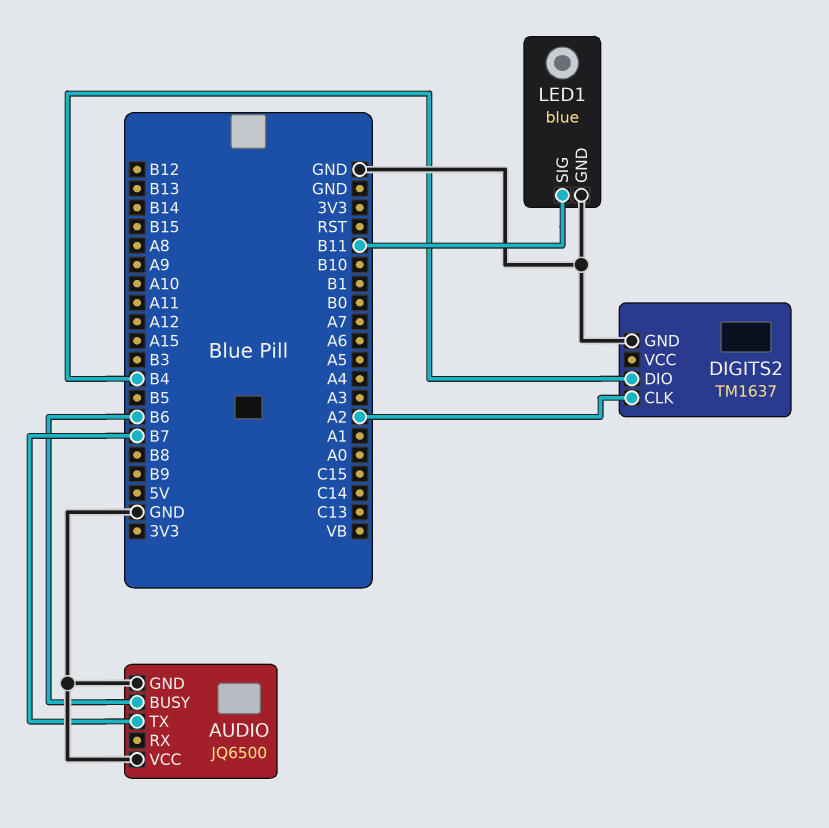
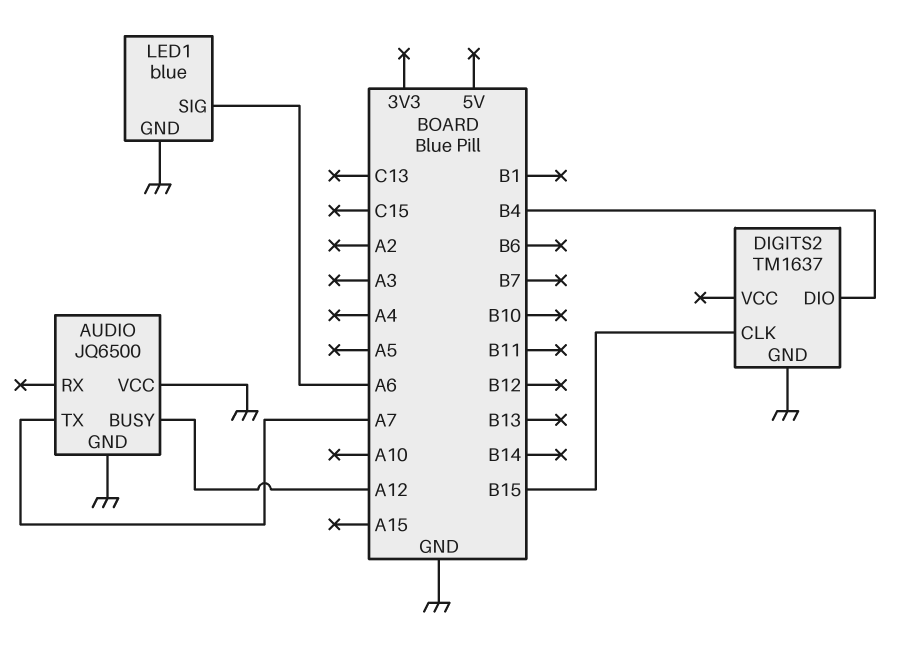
AUDIO pin BUSY: B6 -> A12
AUDIO pin TX: B7 -> A7
DIGITS2 pin CLK: A2 -> B15
LED1 pin SIG: B11 -> A6

